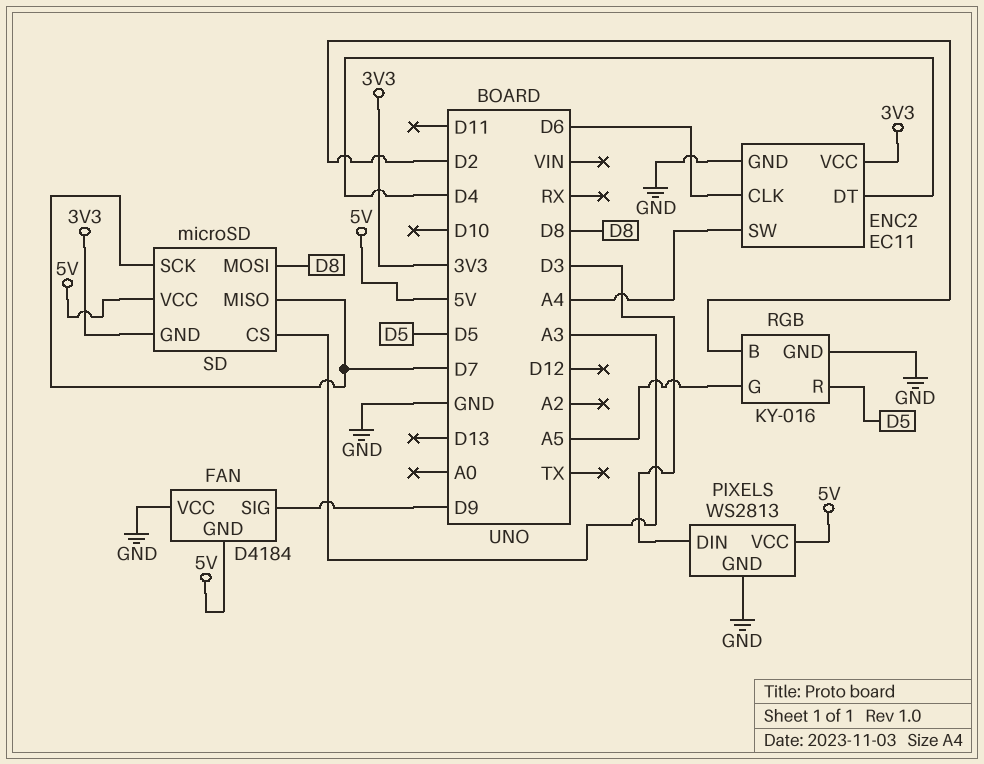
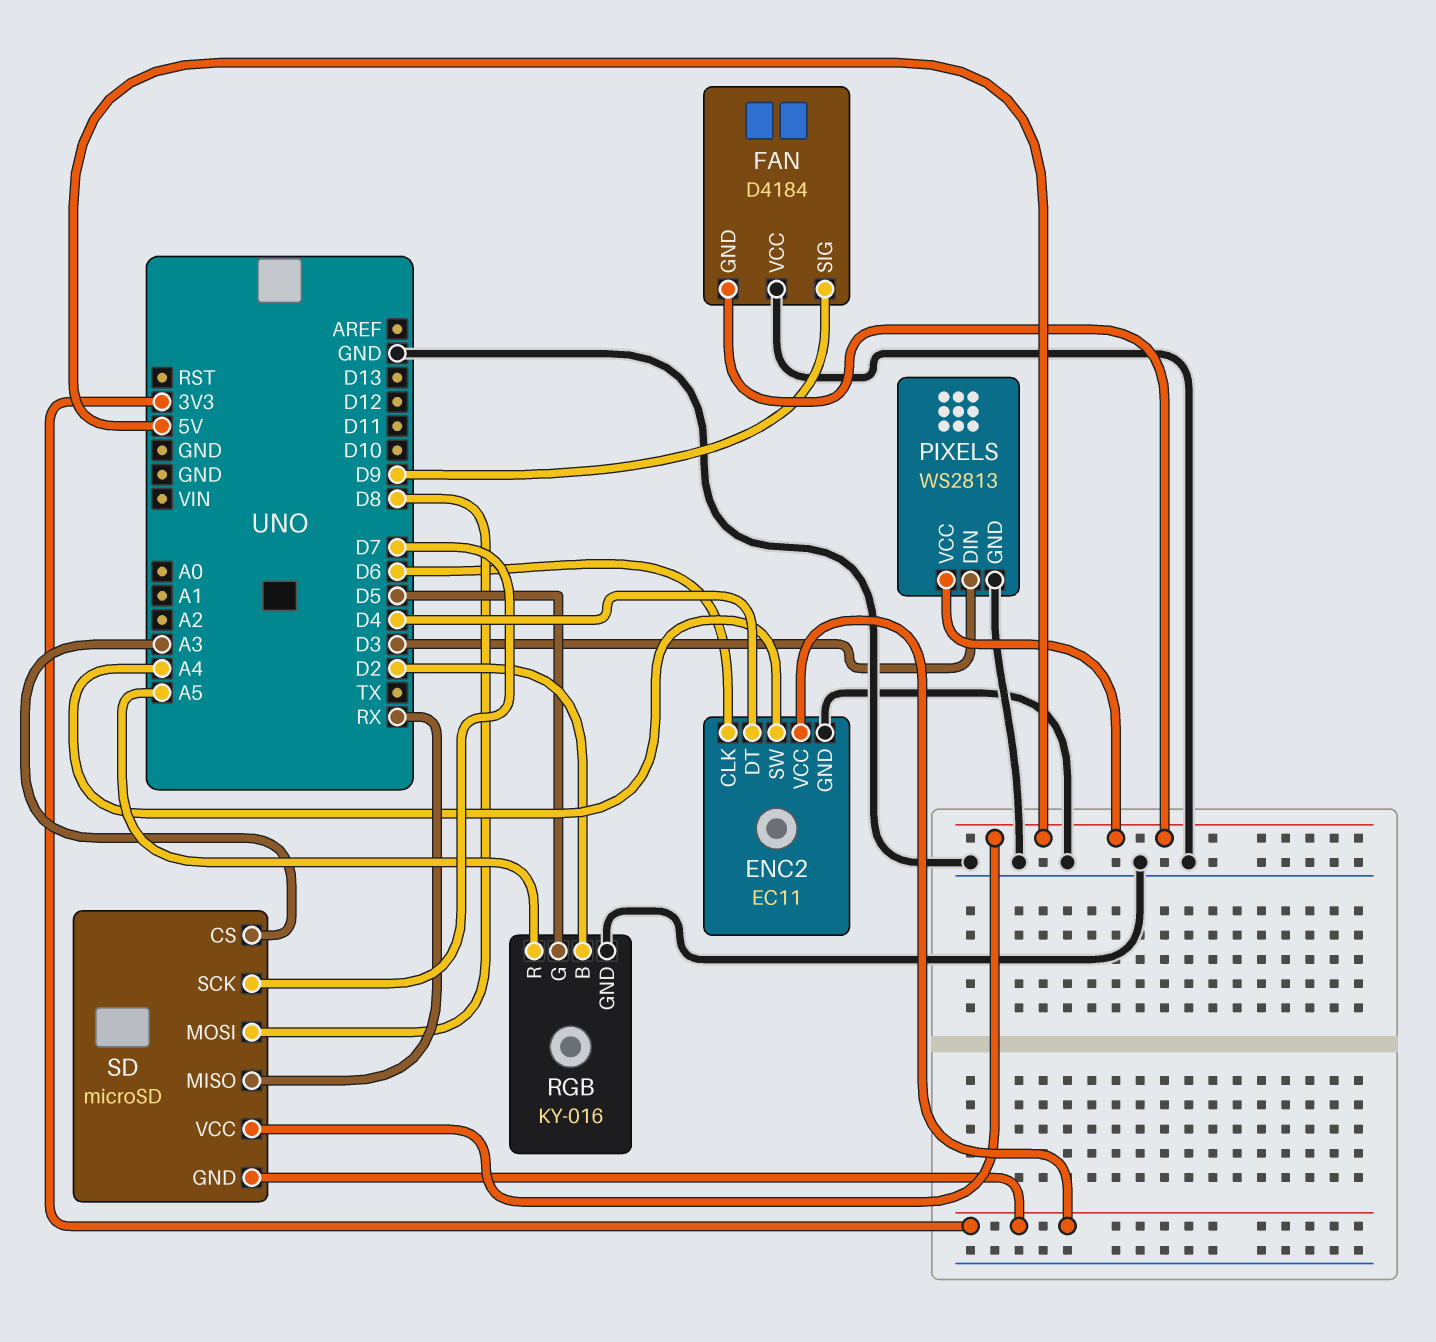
RGB pin G: A5 -> D5
RGB pin R: D5 -> A5
SD pin MISO: D7 -> RX

